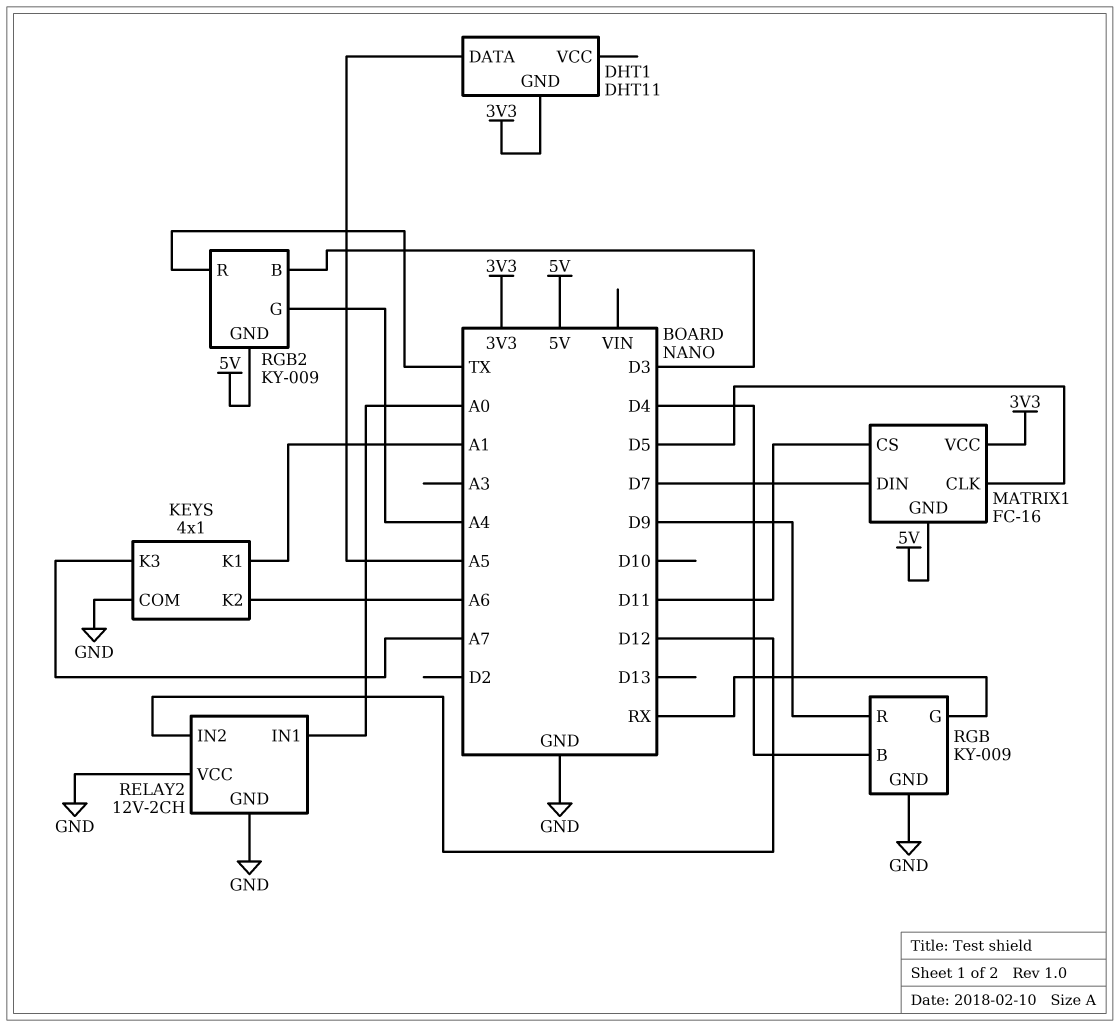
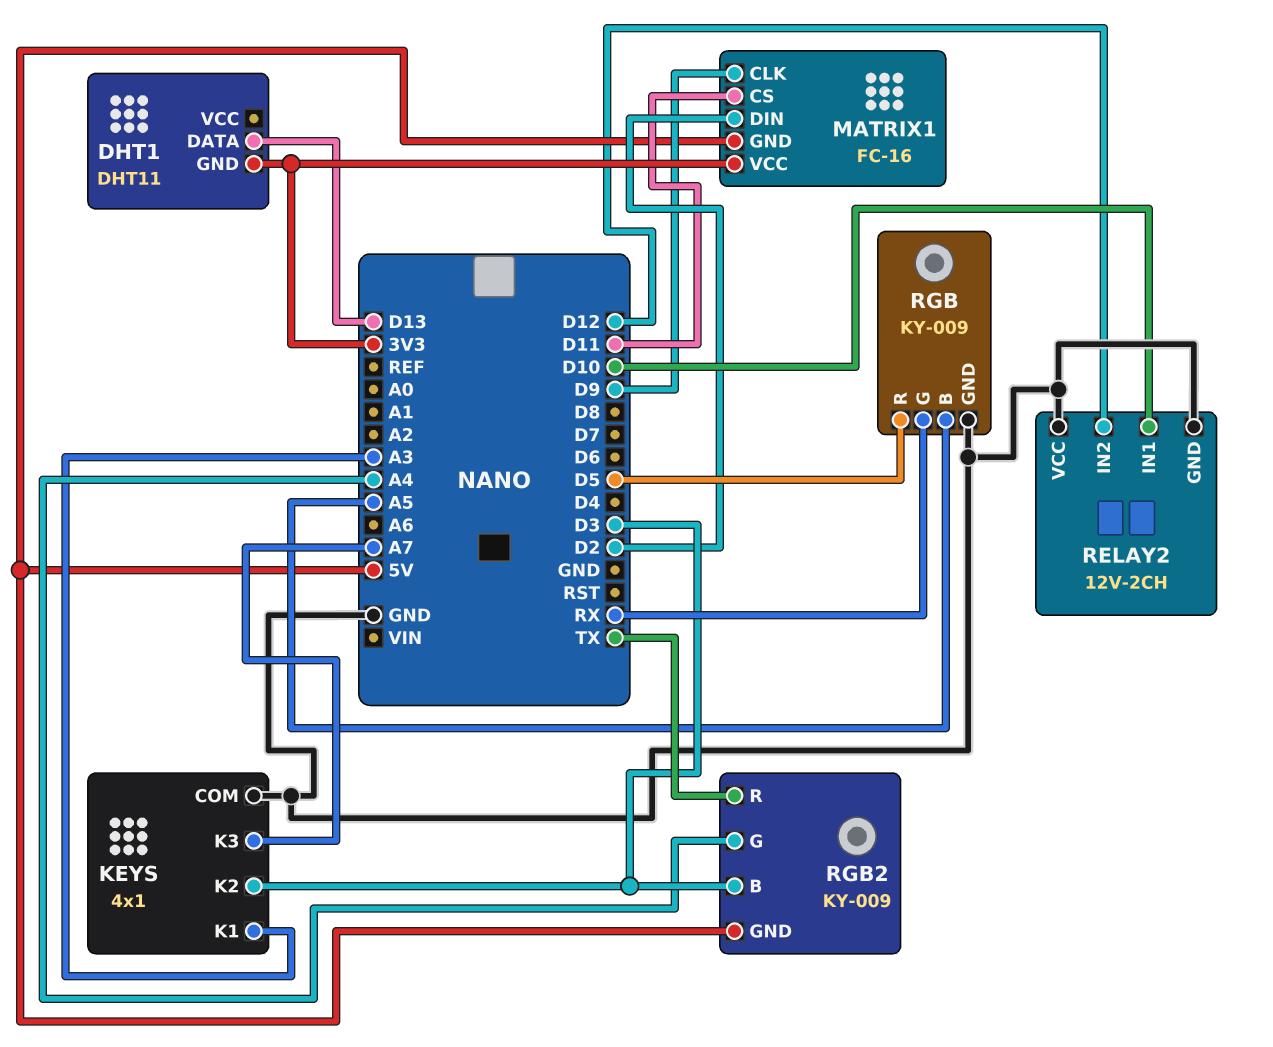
DHT1 pin DATA: A5 -> D13
KEYS pin K1: A1 -> A3
KEYS pin K2: A6 -> D3
MATRIX1 pin CLK: D5 -> D9
MATRIX1 pin DIN: D7 -> D2
RELAY2 pin IN1: A0 -> D10
RGB pin B: D4 -> A5
RGB pin R: D9 -> D5

